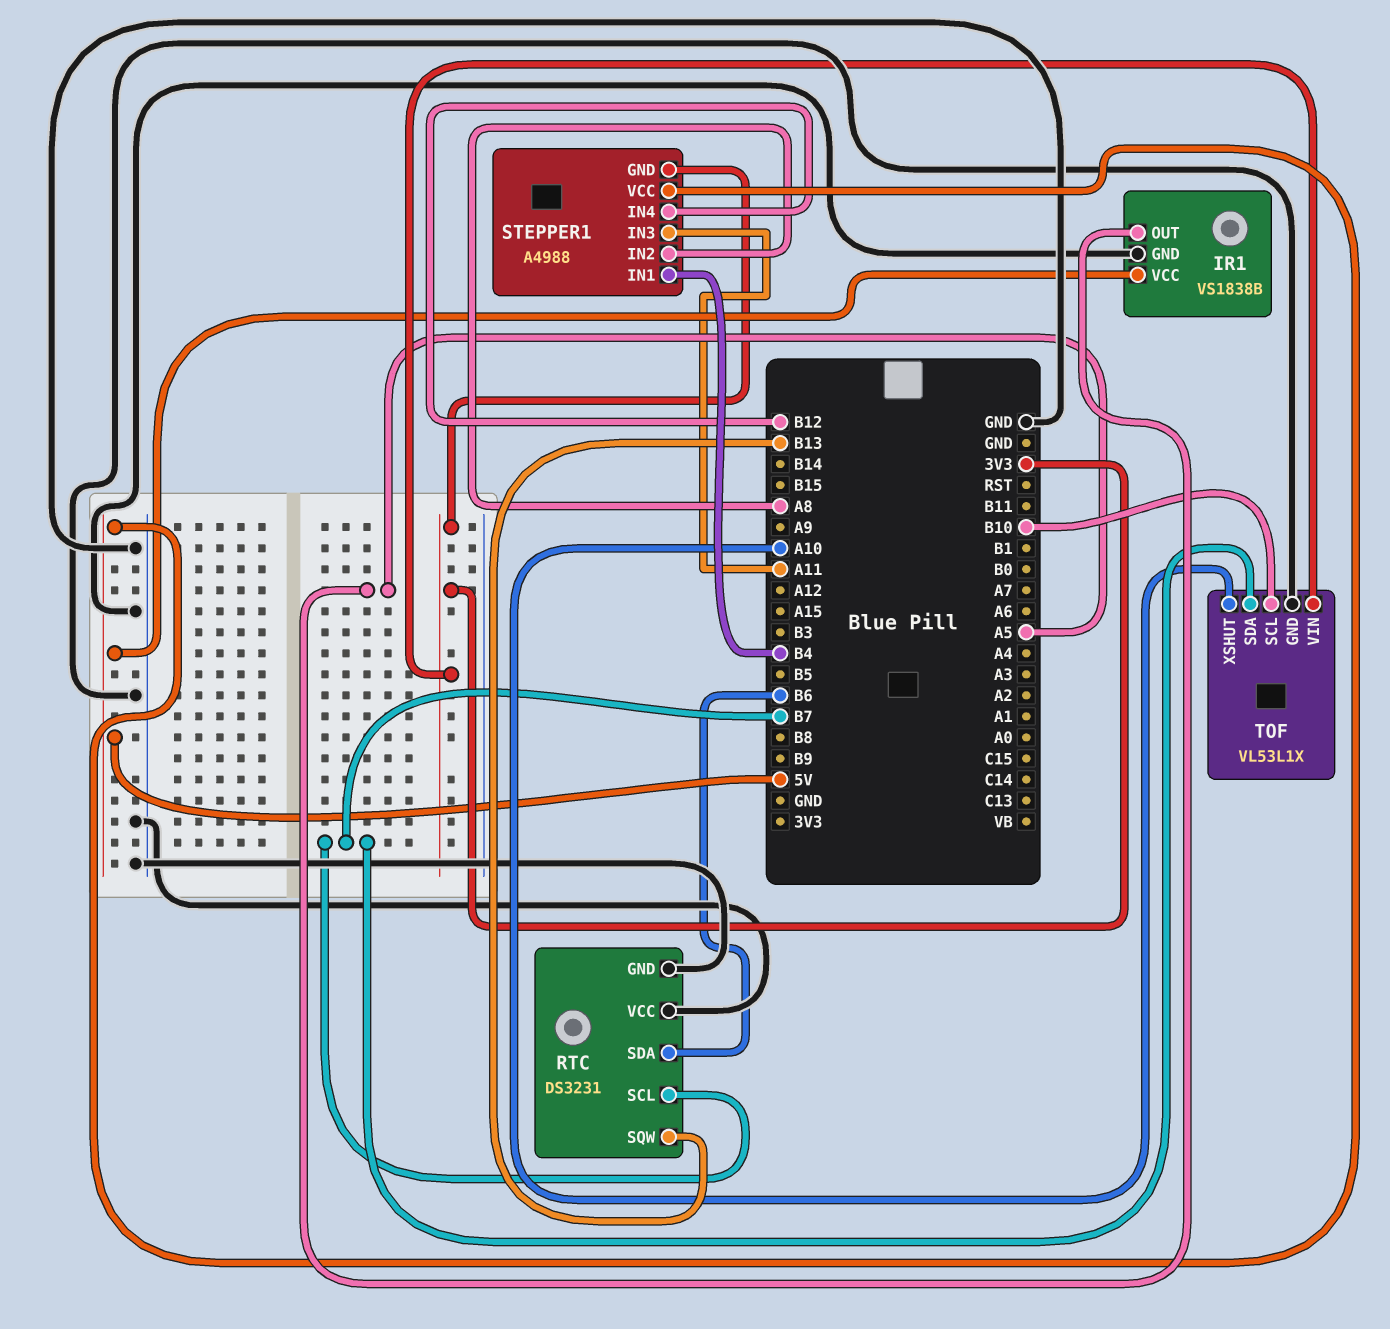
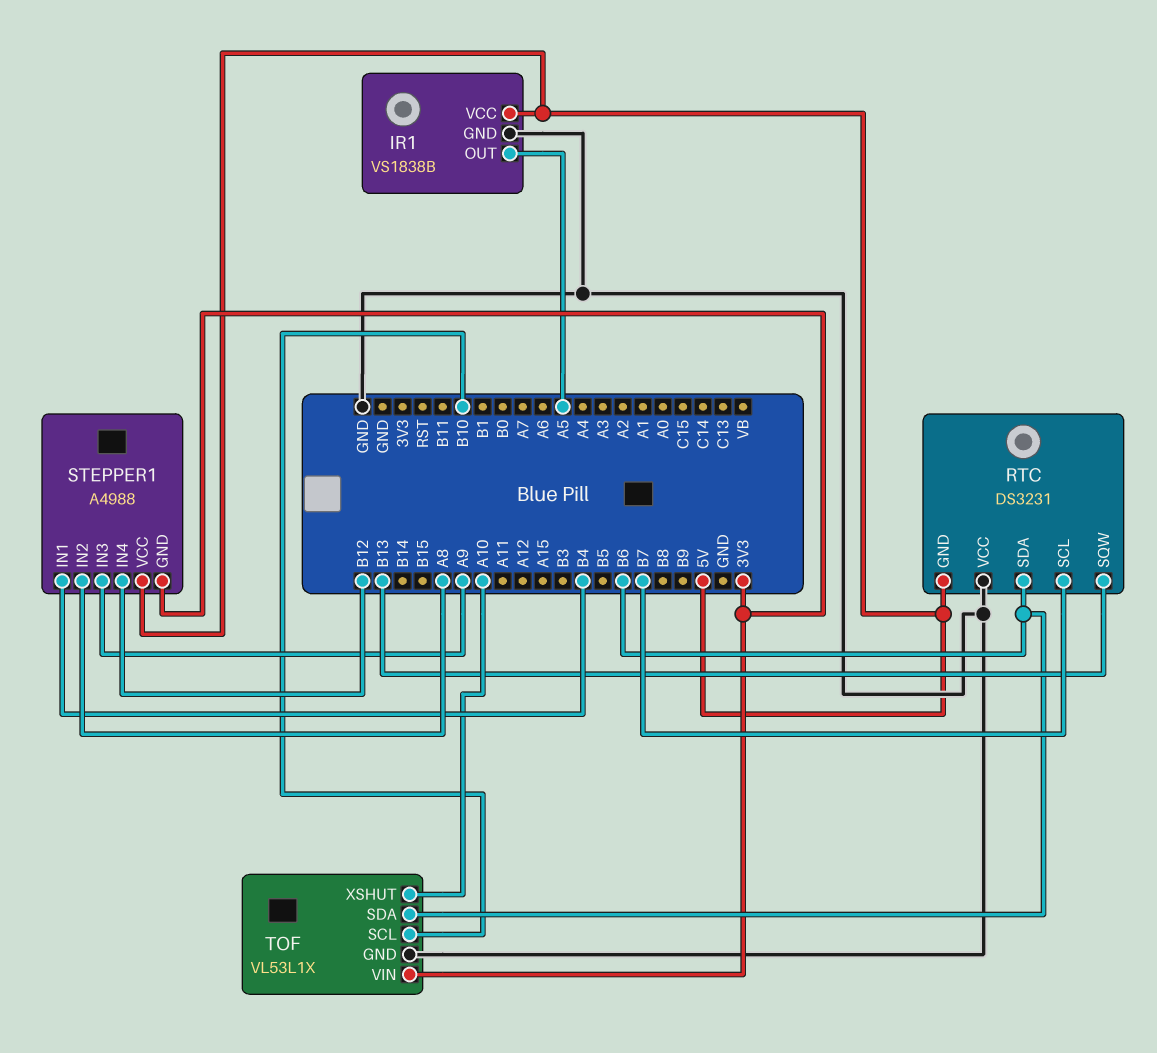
RTC pin GND: GND -> 5V
STEPPER1 pin IN3: A11 -> A9
TOF pin SDA: B7 -> B6

